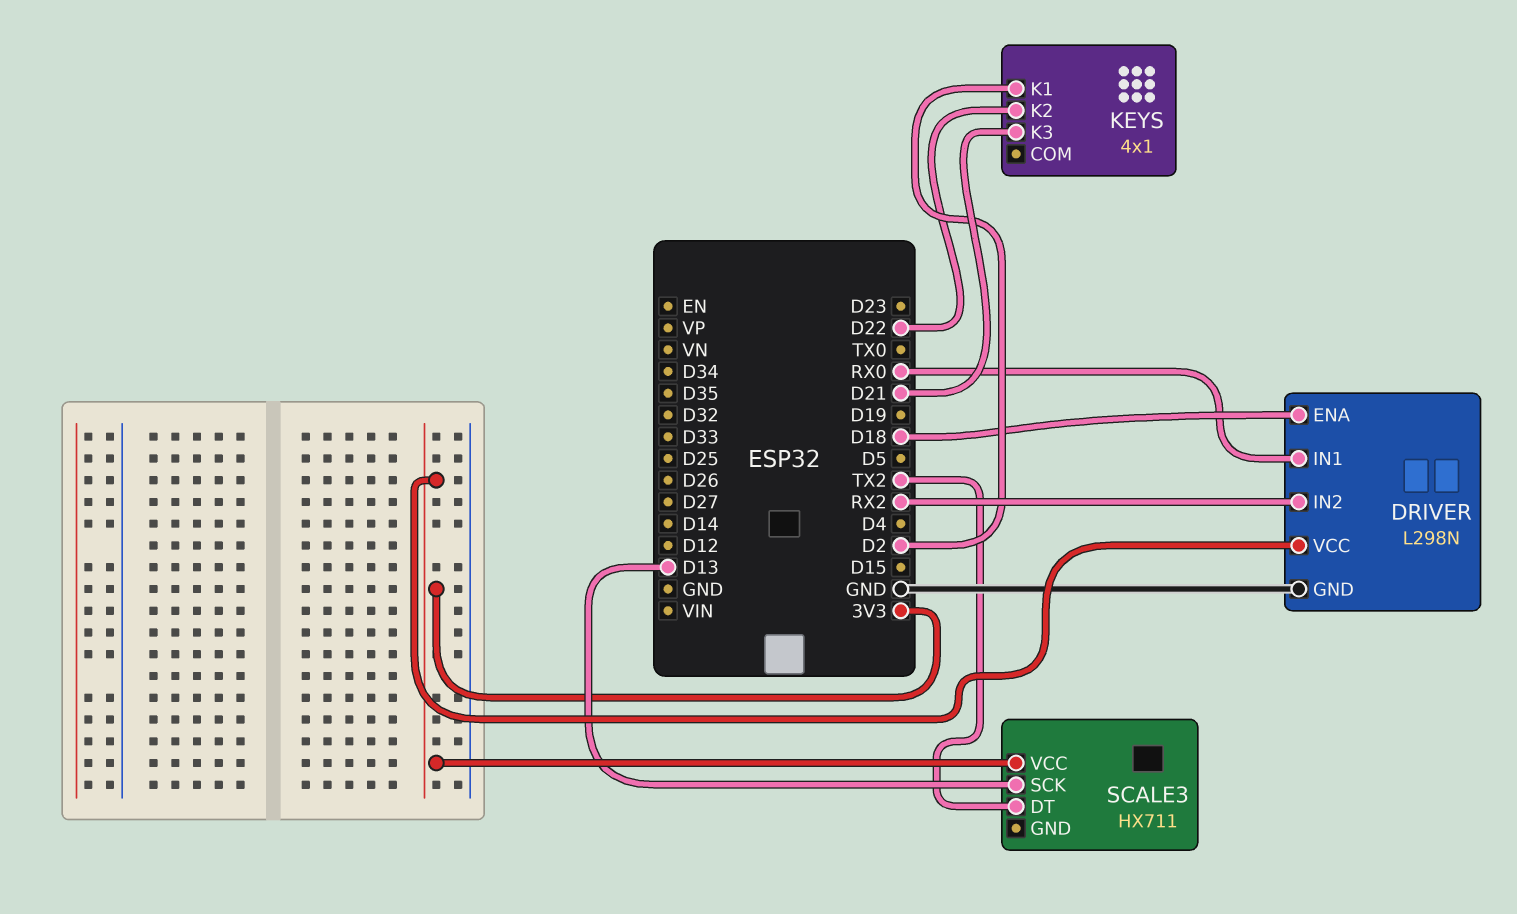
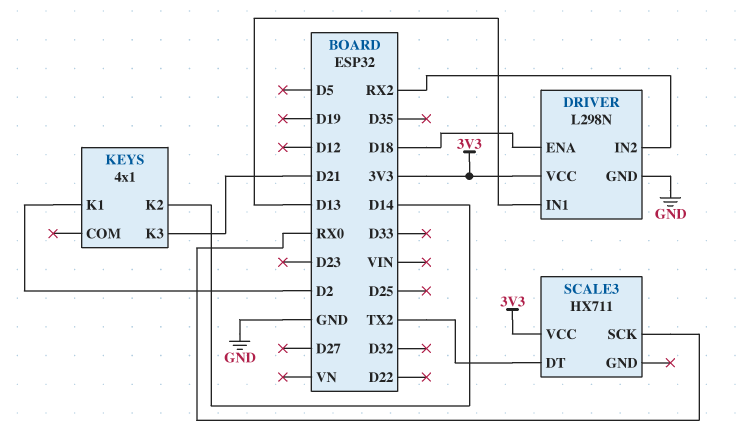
DRIVER pin IN1: RX0 -> D13
KEYS pin K2: D22 -> D14
SCALE3 pin SCK: D13 -> RX0

